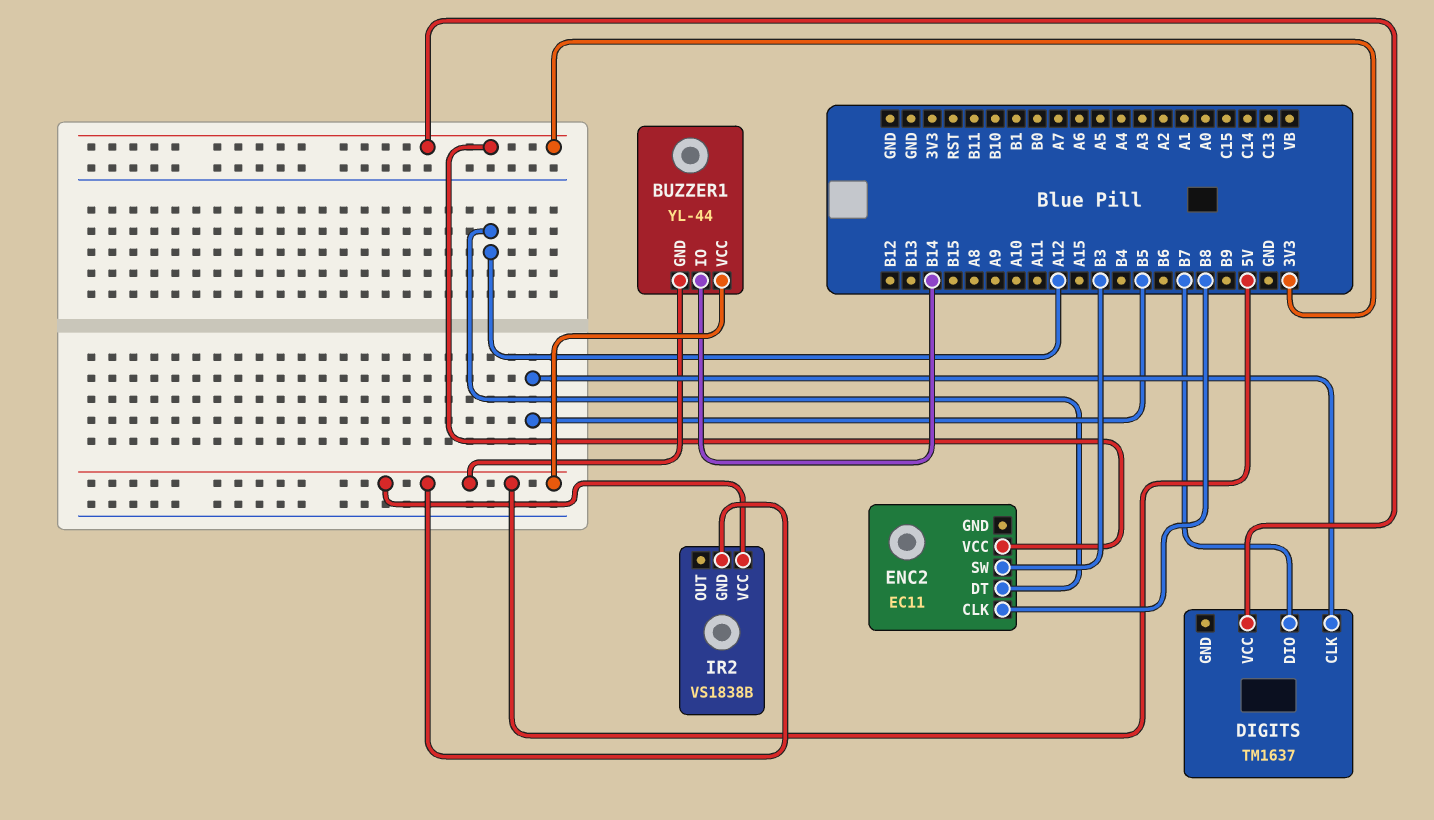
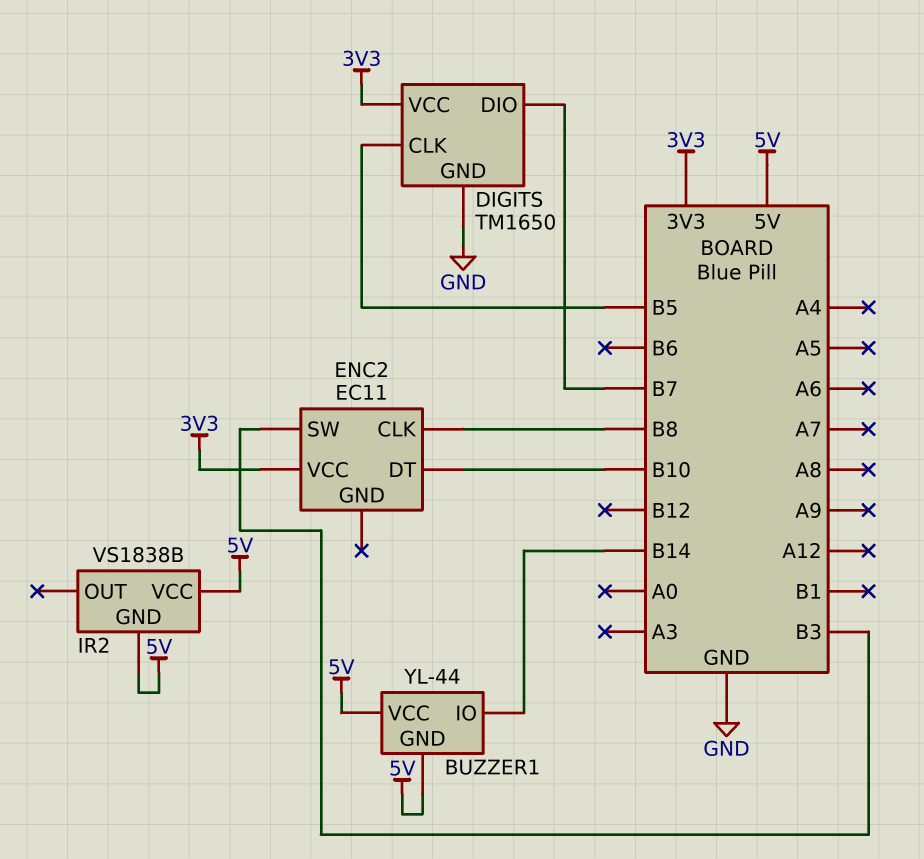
DIGITS: TM1637 -> TM1650
DIGITS pin GND: none -> GND
ENC2 pin DT: A12 -> B10

